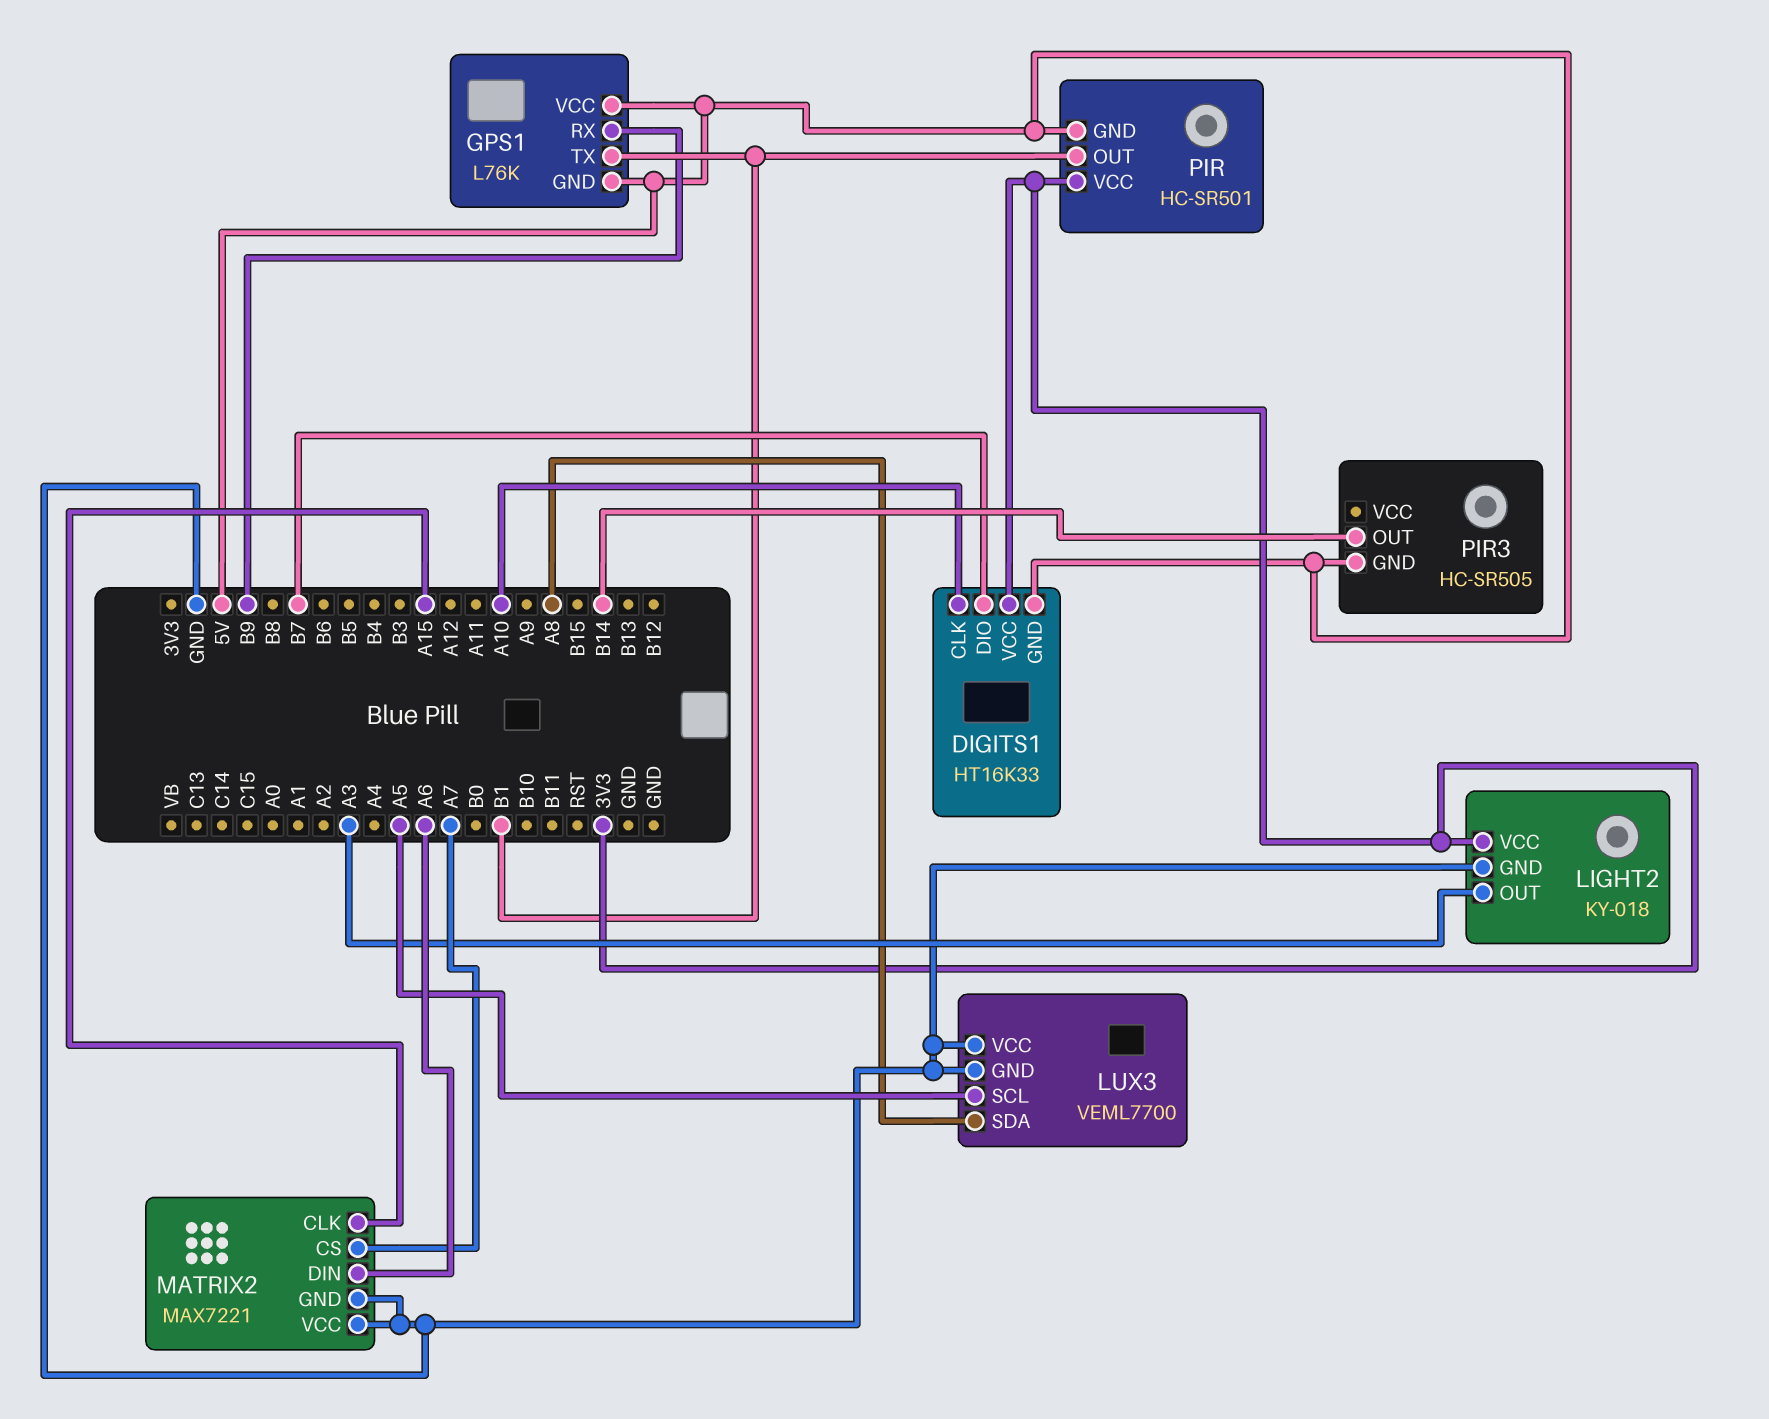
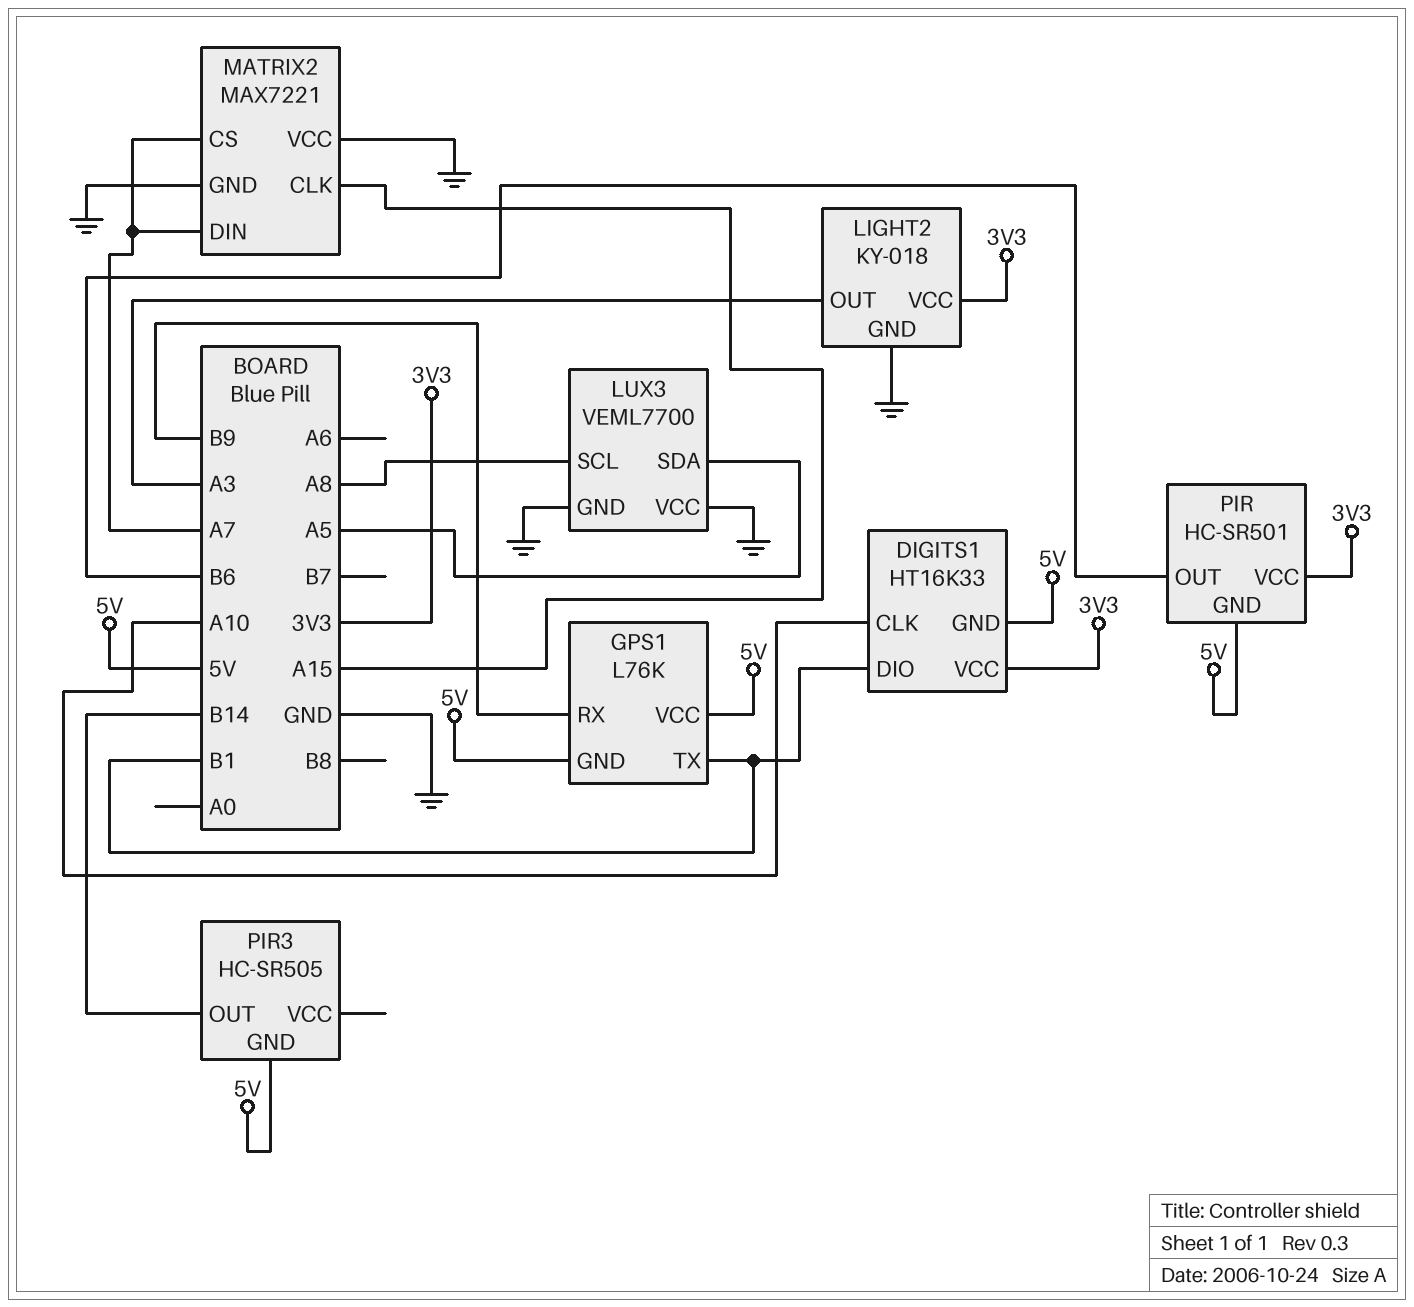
DIGITS1 pin DIO: B7 -> B1
LUX3 pin SCL: A5 -> A8
LUX3 pin SDA: A8 -> A5
MATRIX2 pin DIN: A6 -> A7
PIR pin OUT: B1 -> B6

